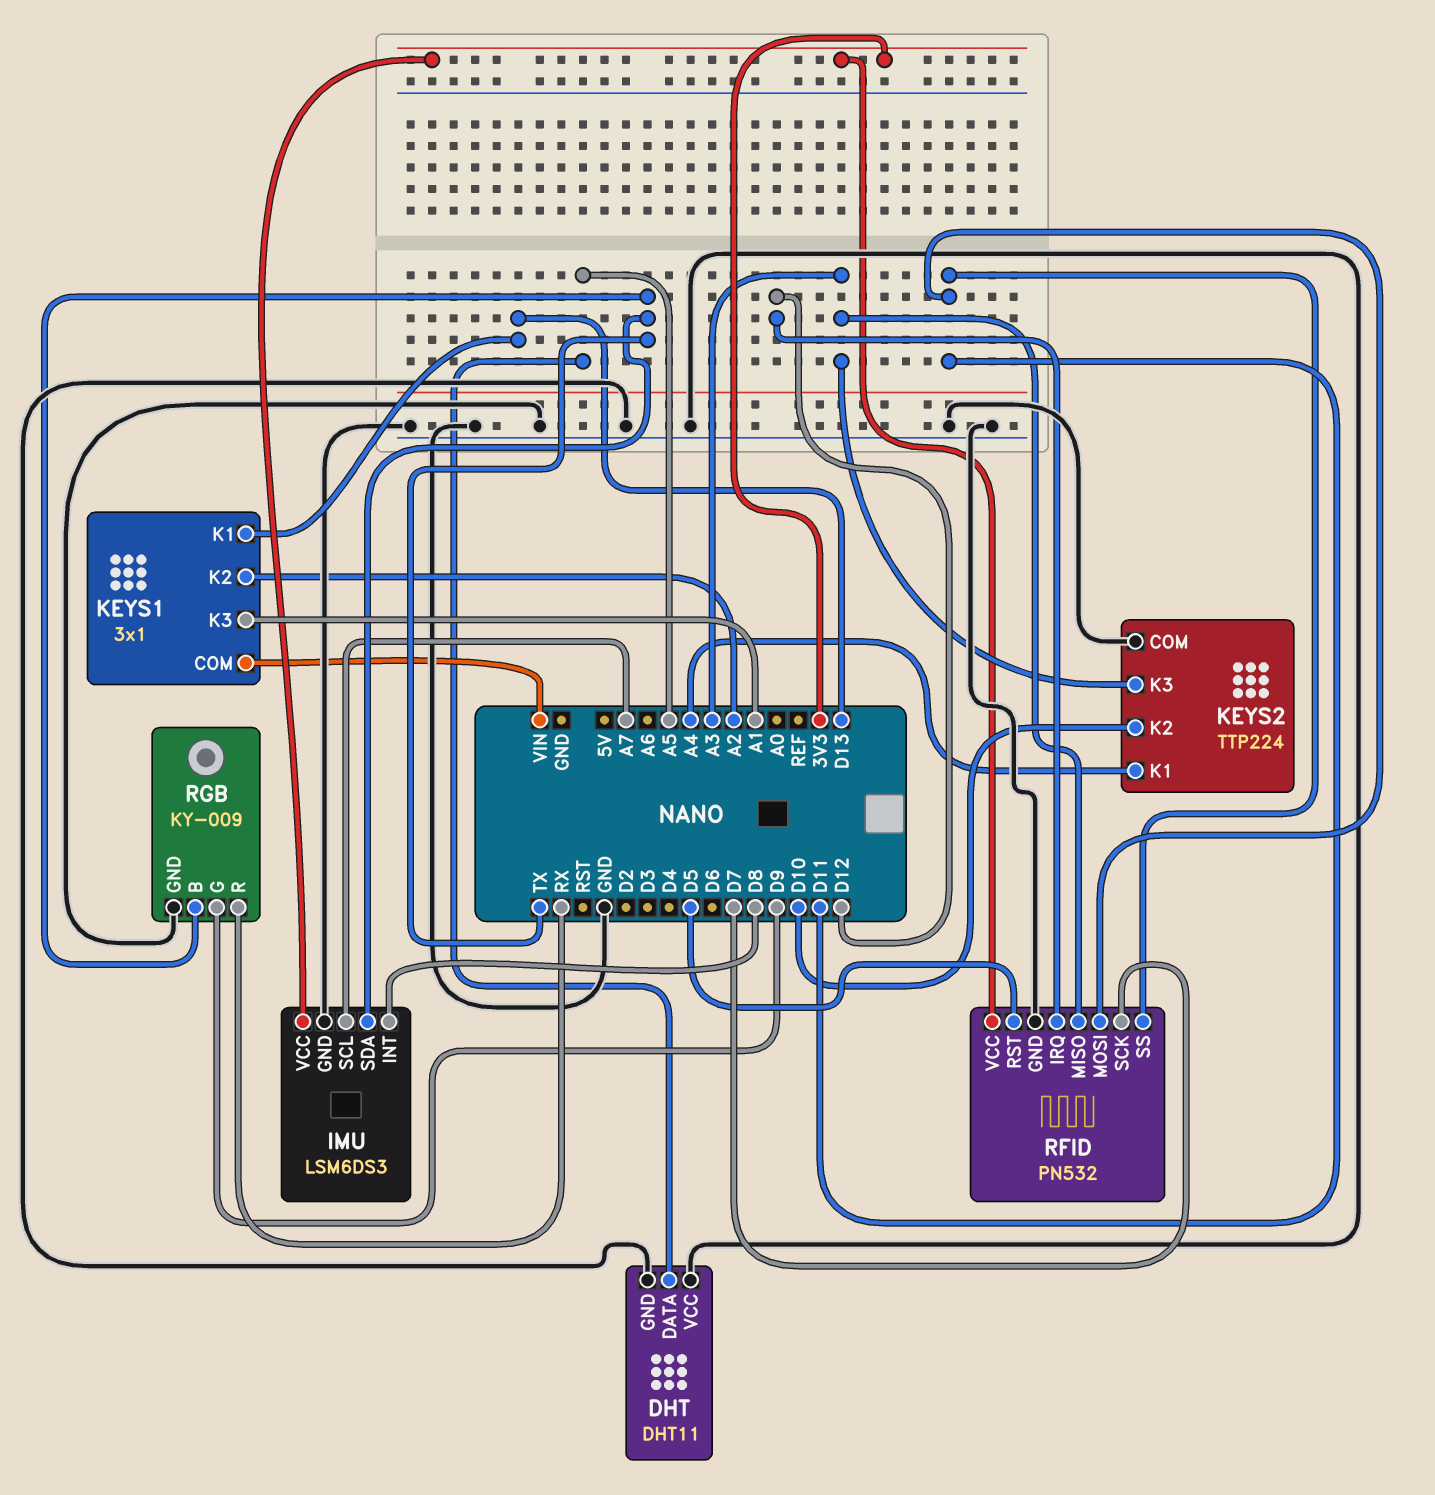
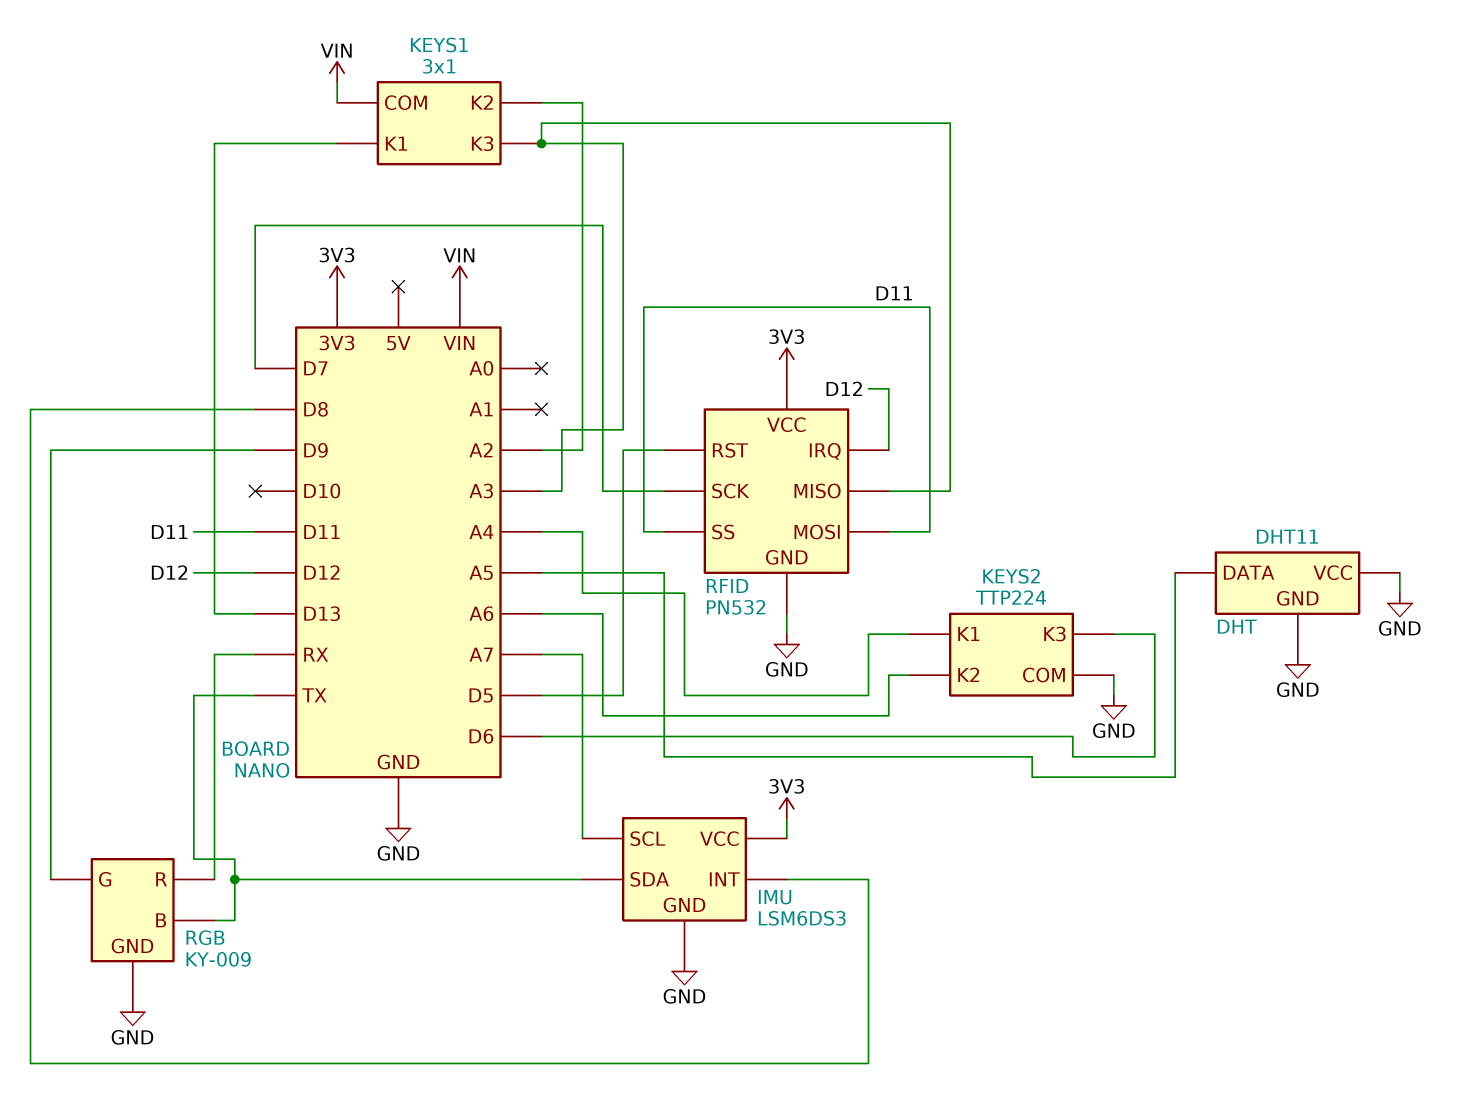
KEYS1 pin K3: A1 -> A3
KEYS2 pin K2: D10 -> A6
KEYS2 pin K3: A3 -> D6

